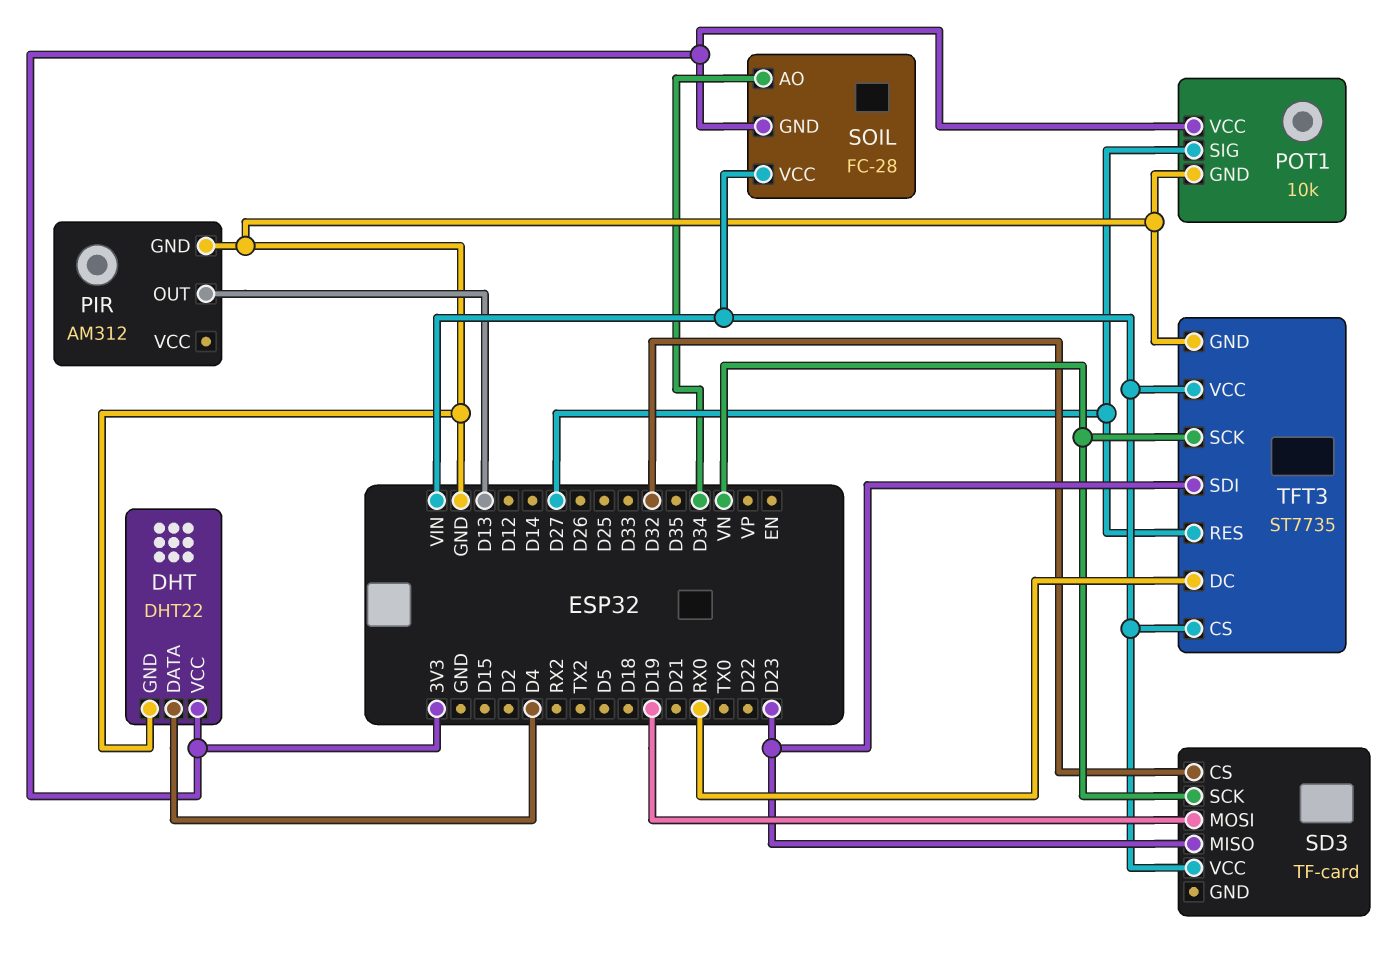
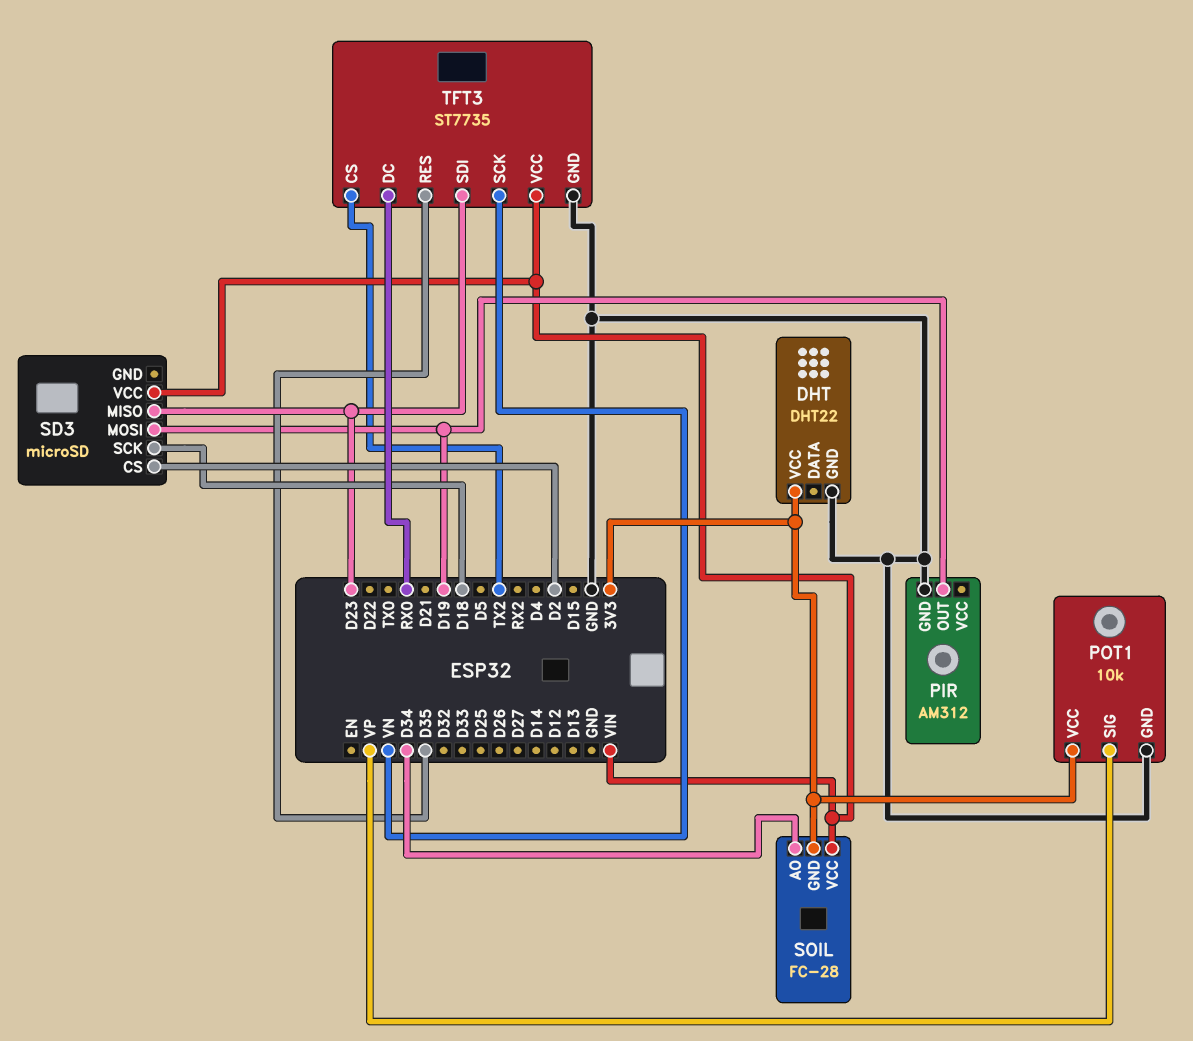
DHT pin DATA: D4 -> none
PIR pin OUT: D13 -> D19
POT1 pin SIG: D27 -> VP
SD3: TF-card -> microSD
SD3 pin CS: D32 -> D2
SD3 pin SCK: VN -> D18
TFT3 pin CS: VIN -> TX2
TFT3 pin RES: D27 -> D35

